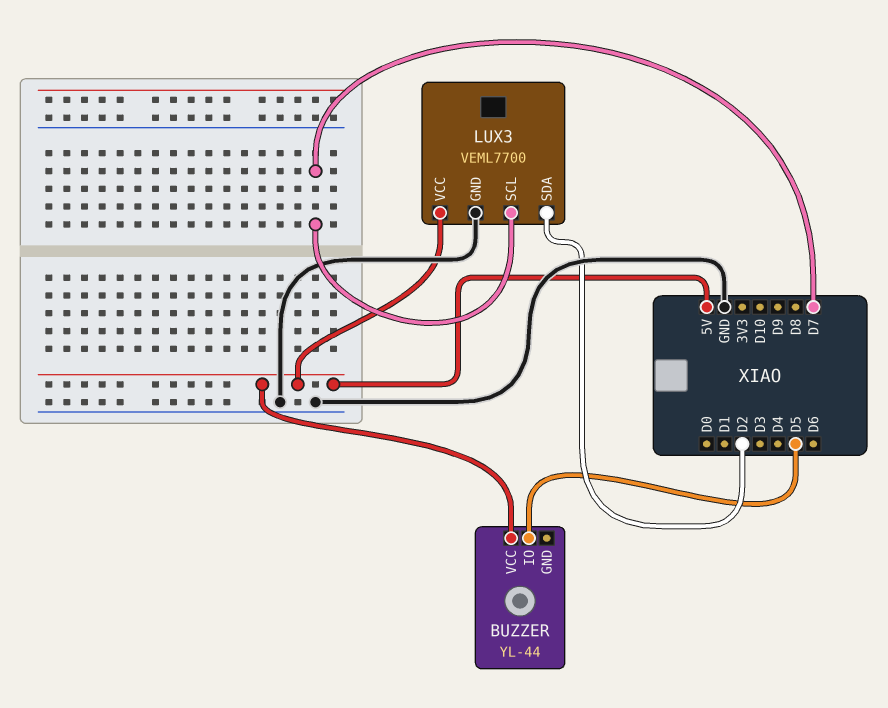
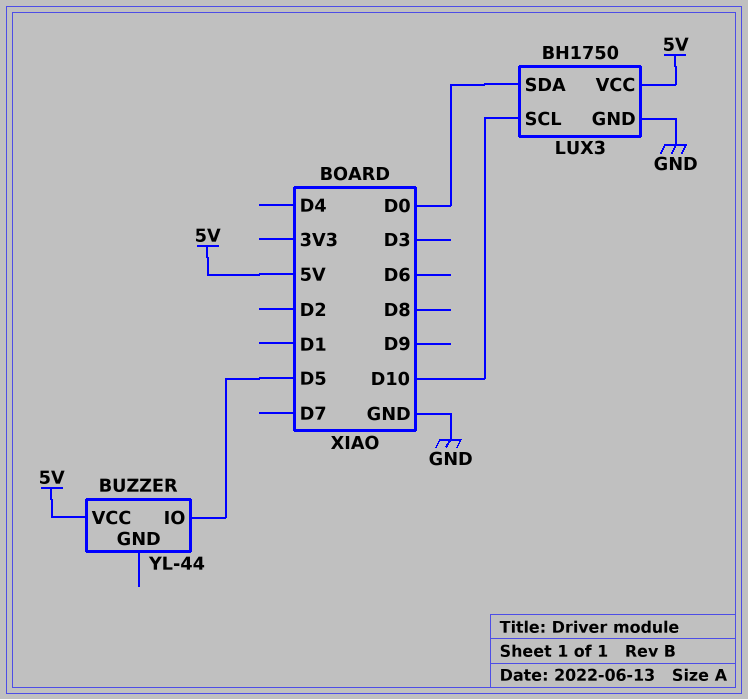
LUX3: VEML7700 -> BH1750
LUX3 pin SCL: D7 -> D10
LUX3 pin SDA: D2 -> D0

